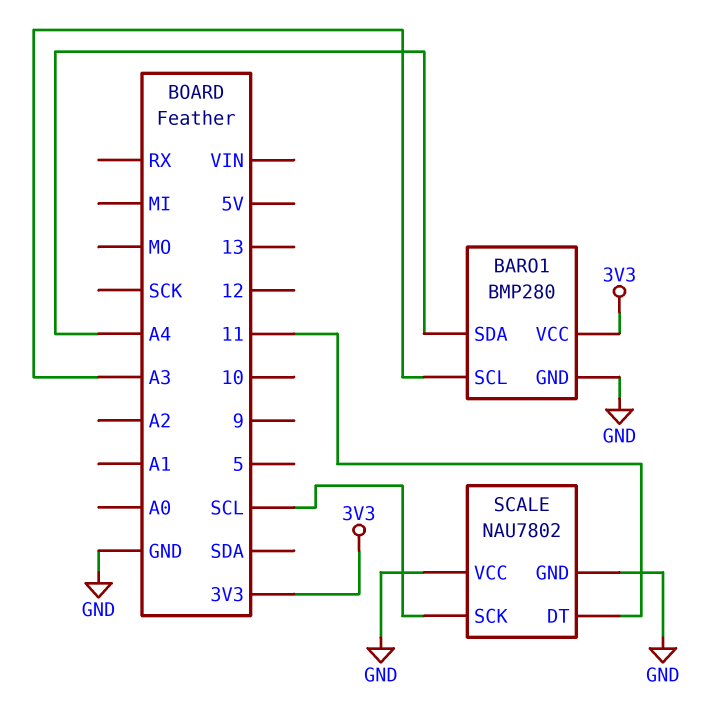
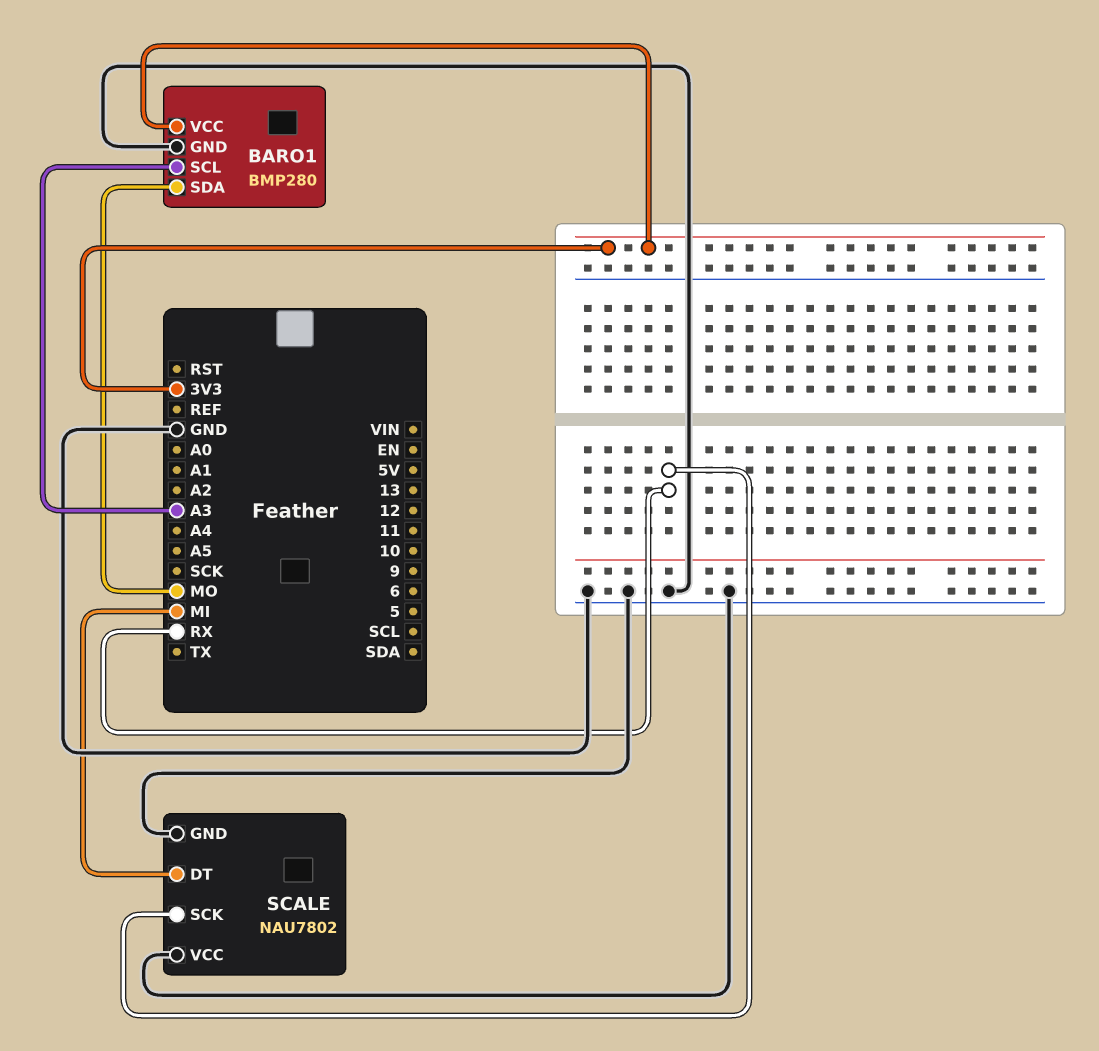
BARO1 pin SDA: A4 -> MO
SCALE pin DT: 11 -> MI
SCALE pin SCK: SCL -> RX

